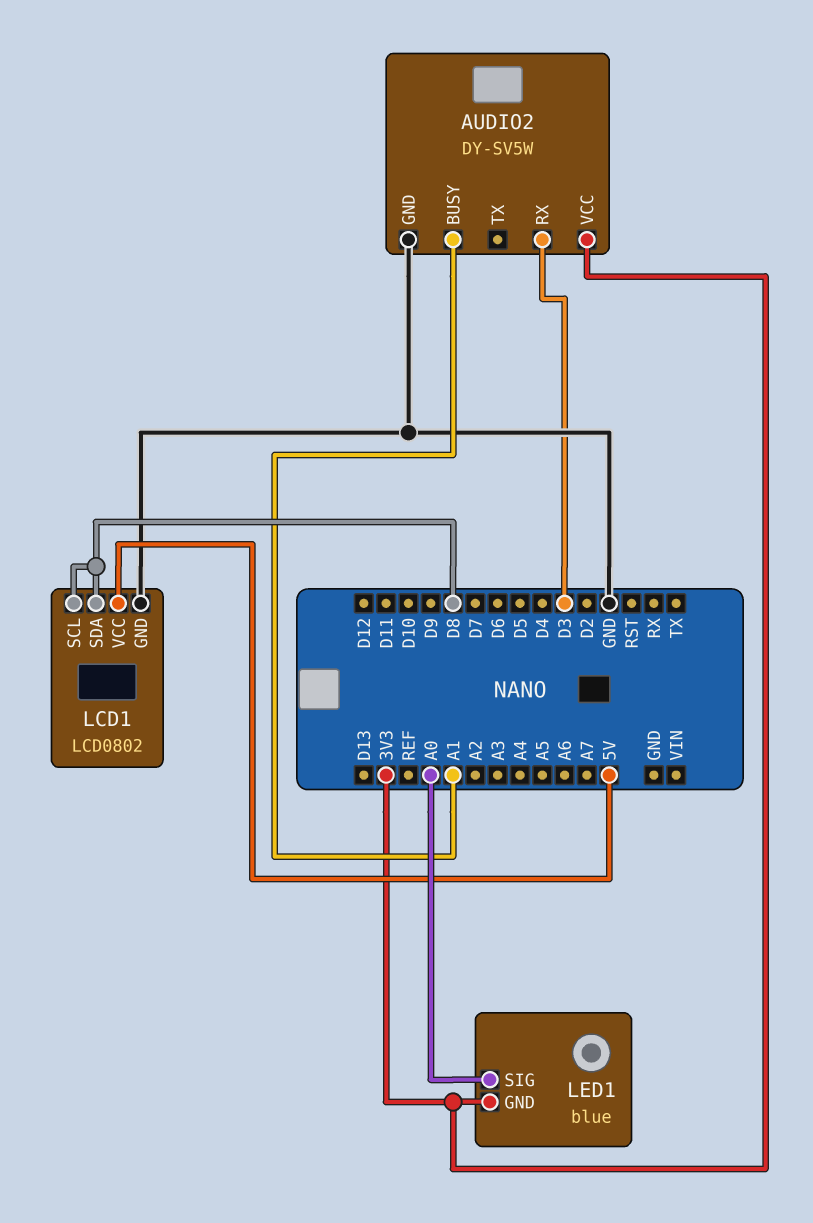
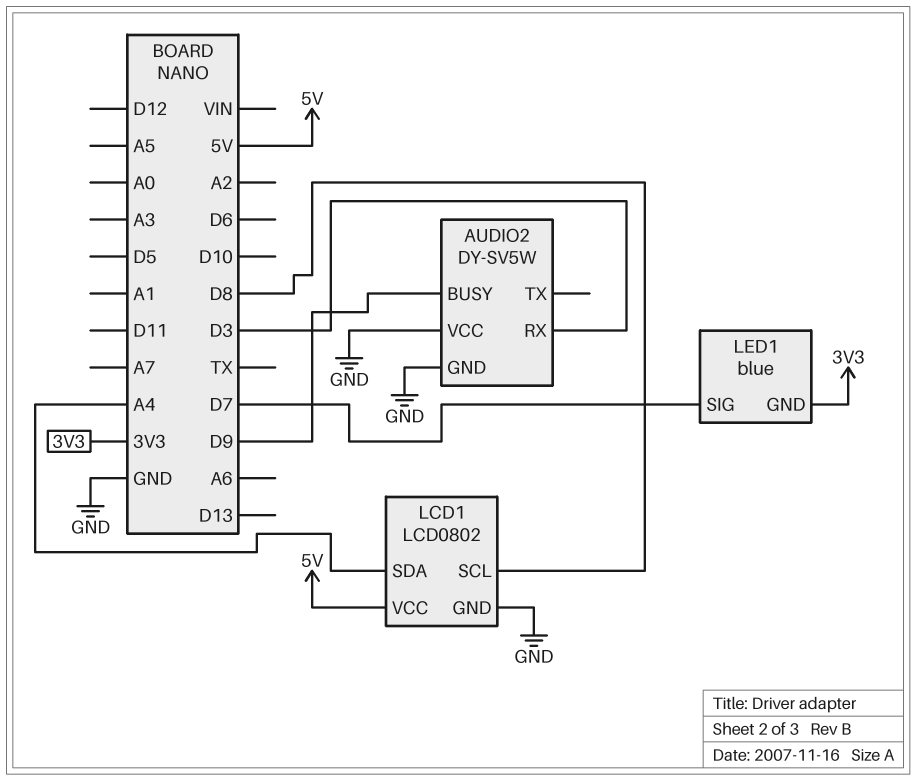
AUDIO2 pin BUSY: A1 -> D9
AUDIO2 pin VCC: 3V3 -> GND
LCD1 pin SDA: D8 -> A4
LED1 pin SIG: A0 -> D7

